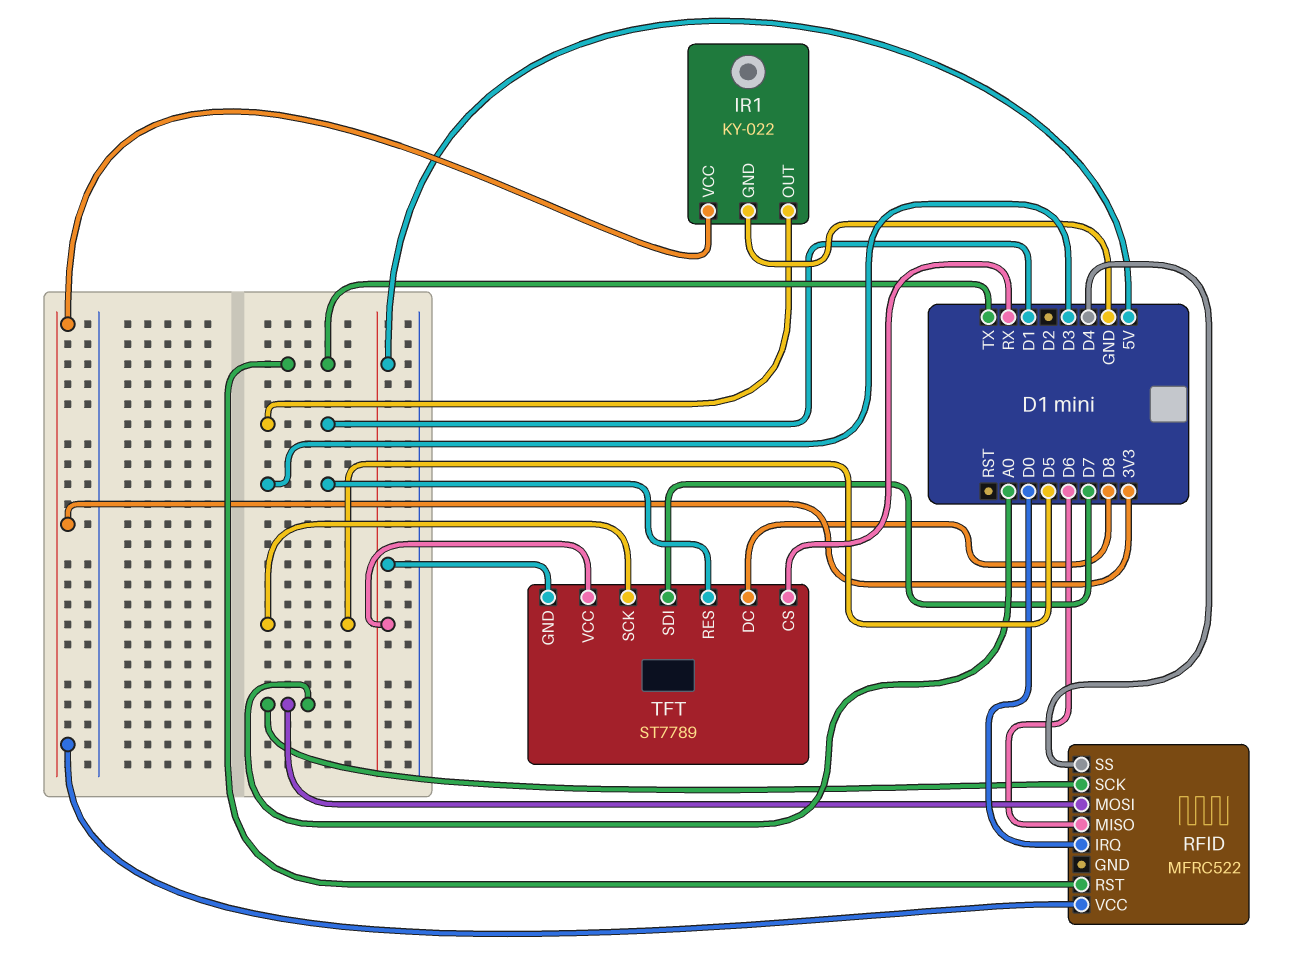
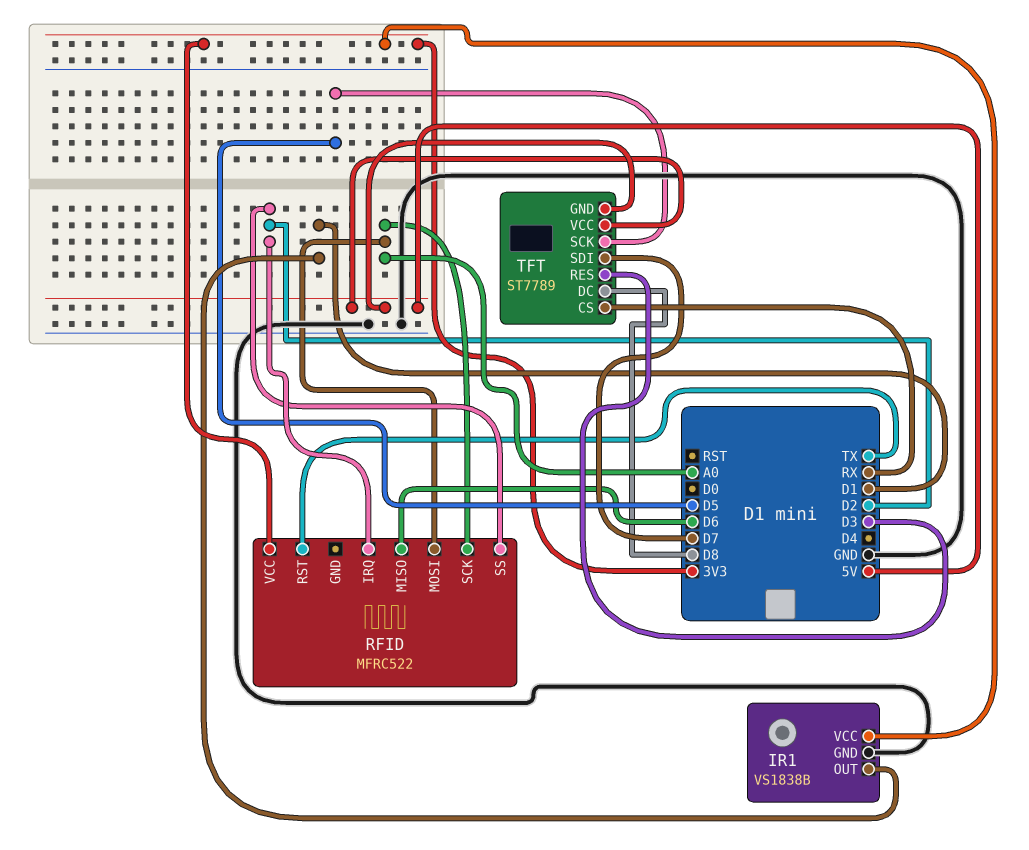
IR1: KY-022 -> VS1838B
RFID pin IRQ: D0 -> D2
RFID pin SS: D4 -> D2

